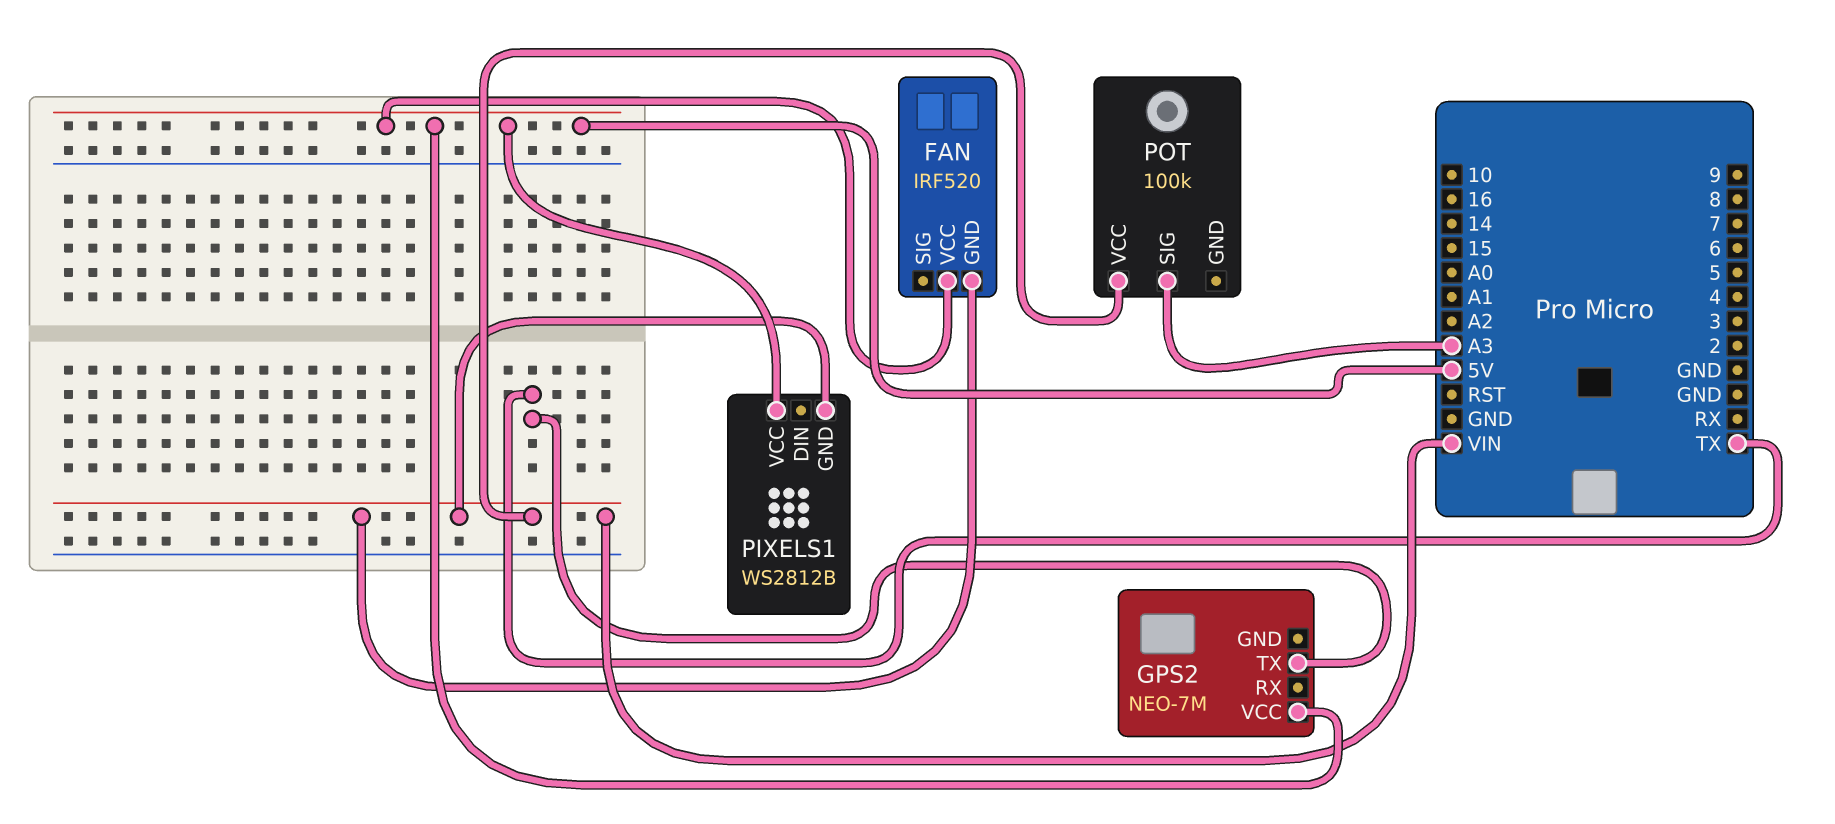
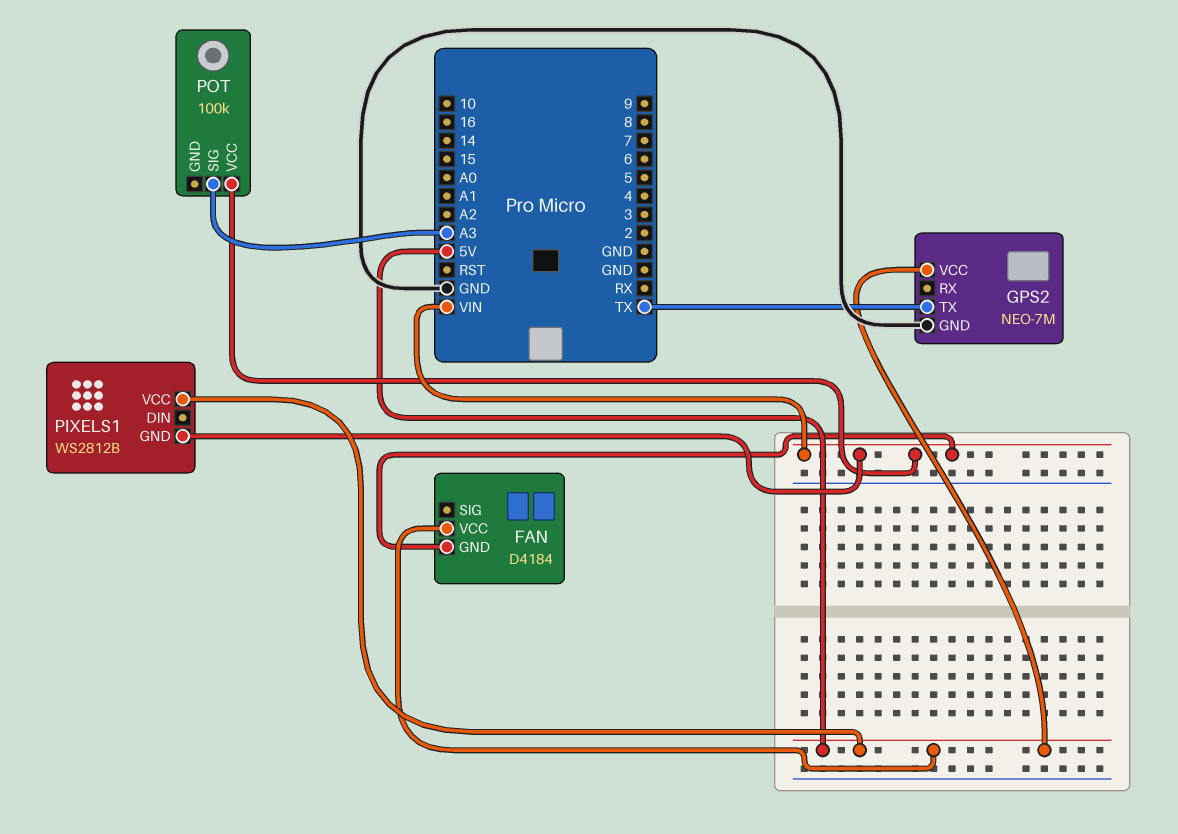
FAN: IRF520 -> D4184
GPS2 pin GND: none -> GND

